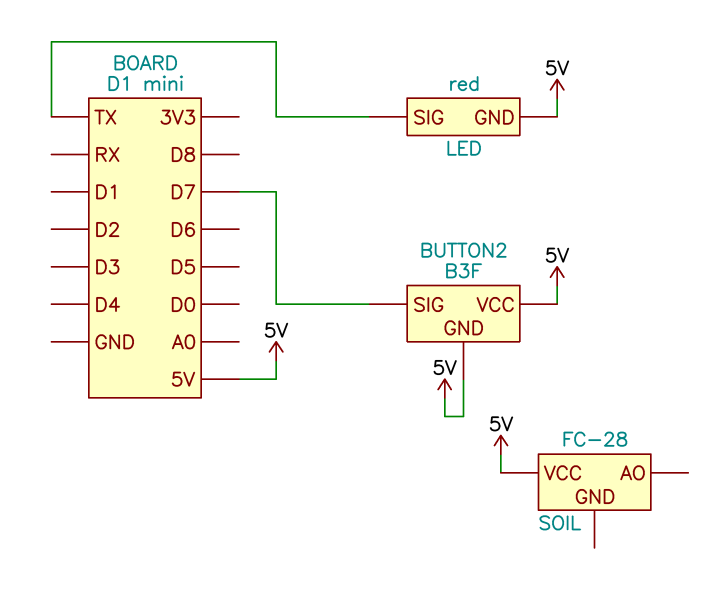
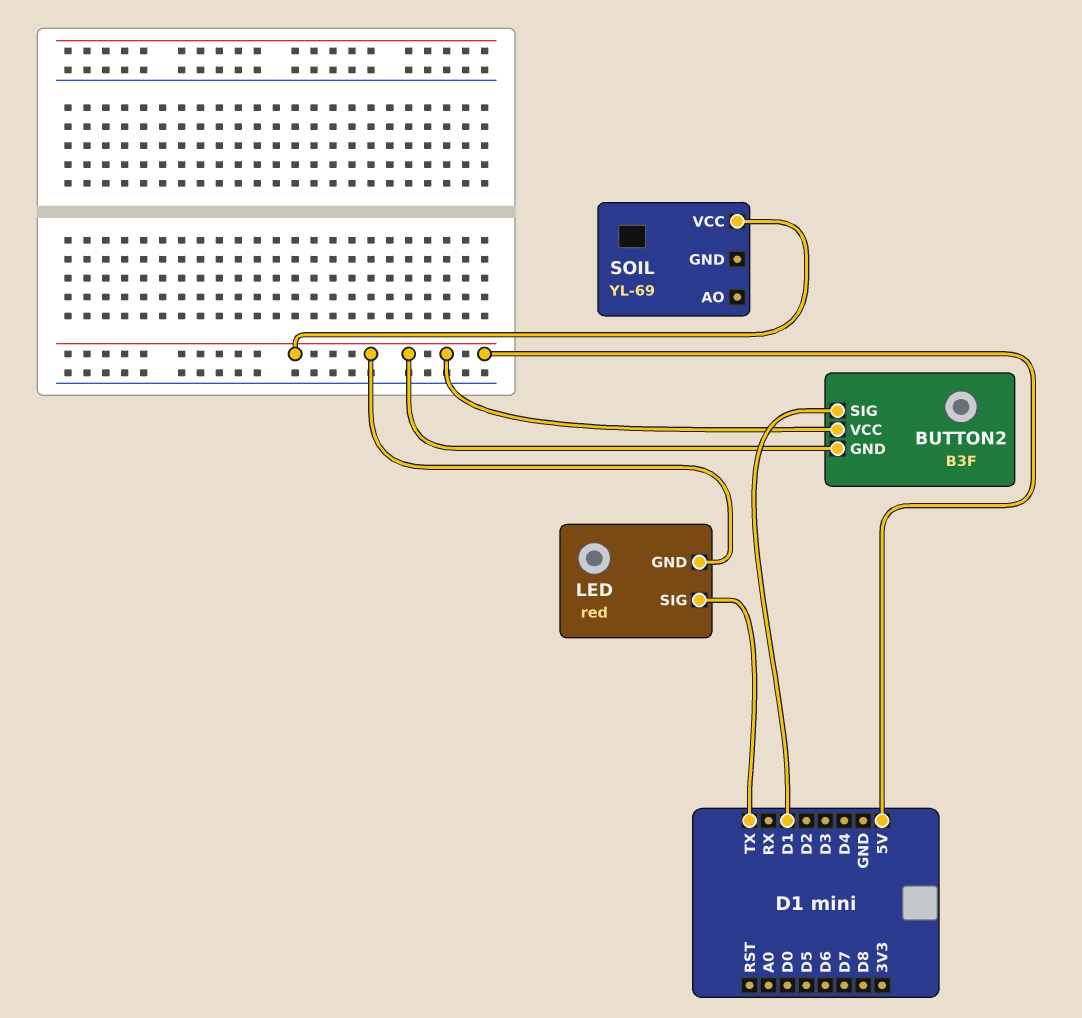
BUTTON2 pin SIG: D7 -> D1
SOIL: FC-28 -> YL-69

